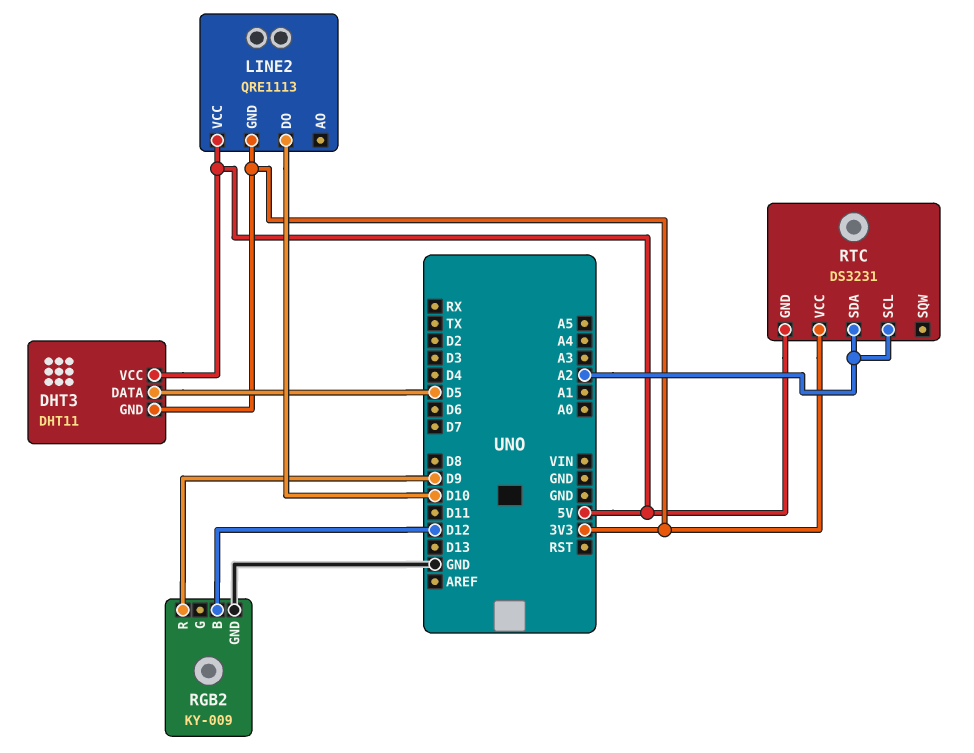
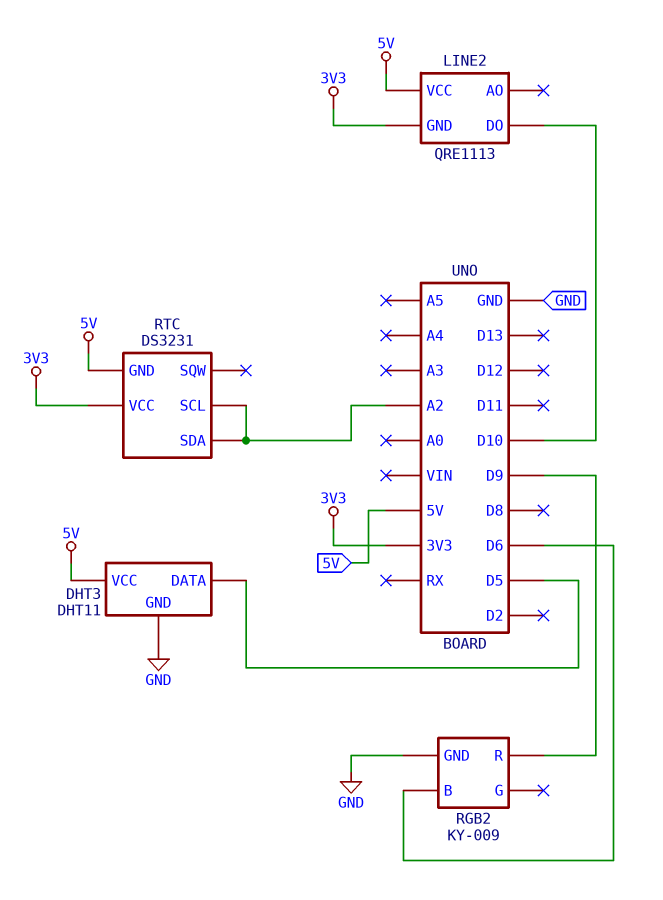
DHT3 pin GND: 3V3 -> GND
RGB2 pin B: D12 -> D6

